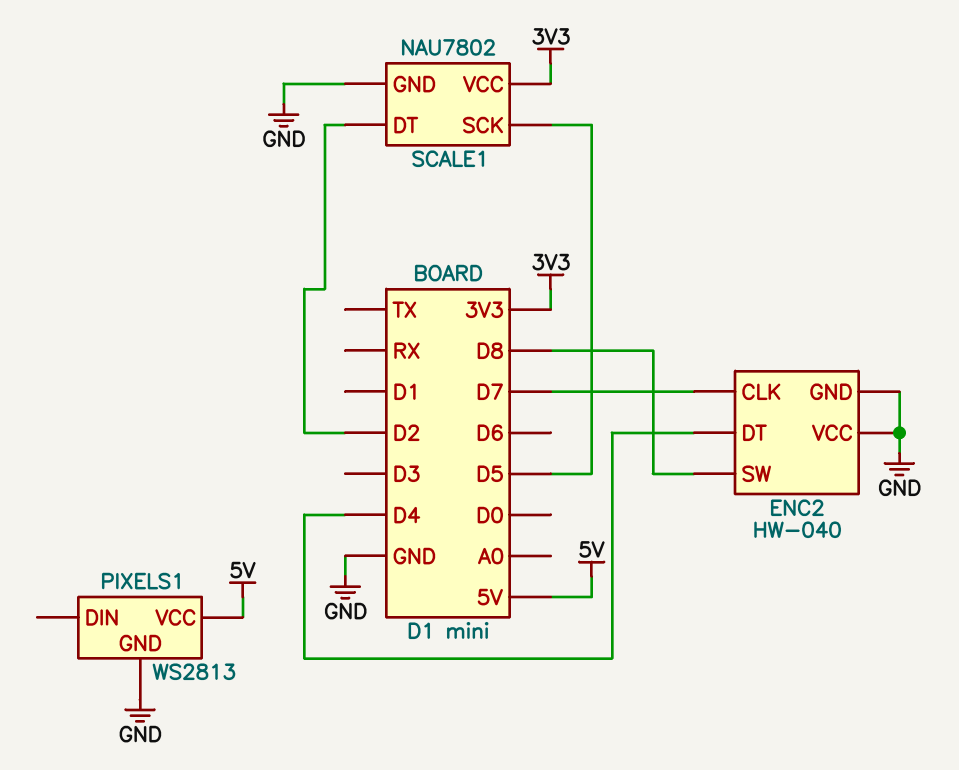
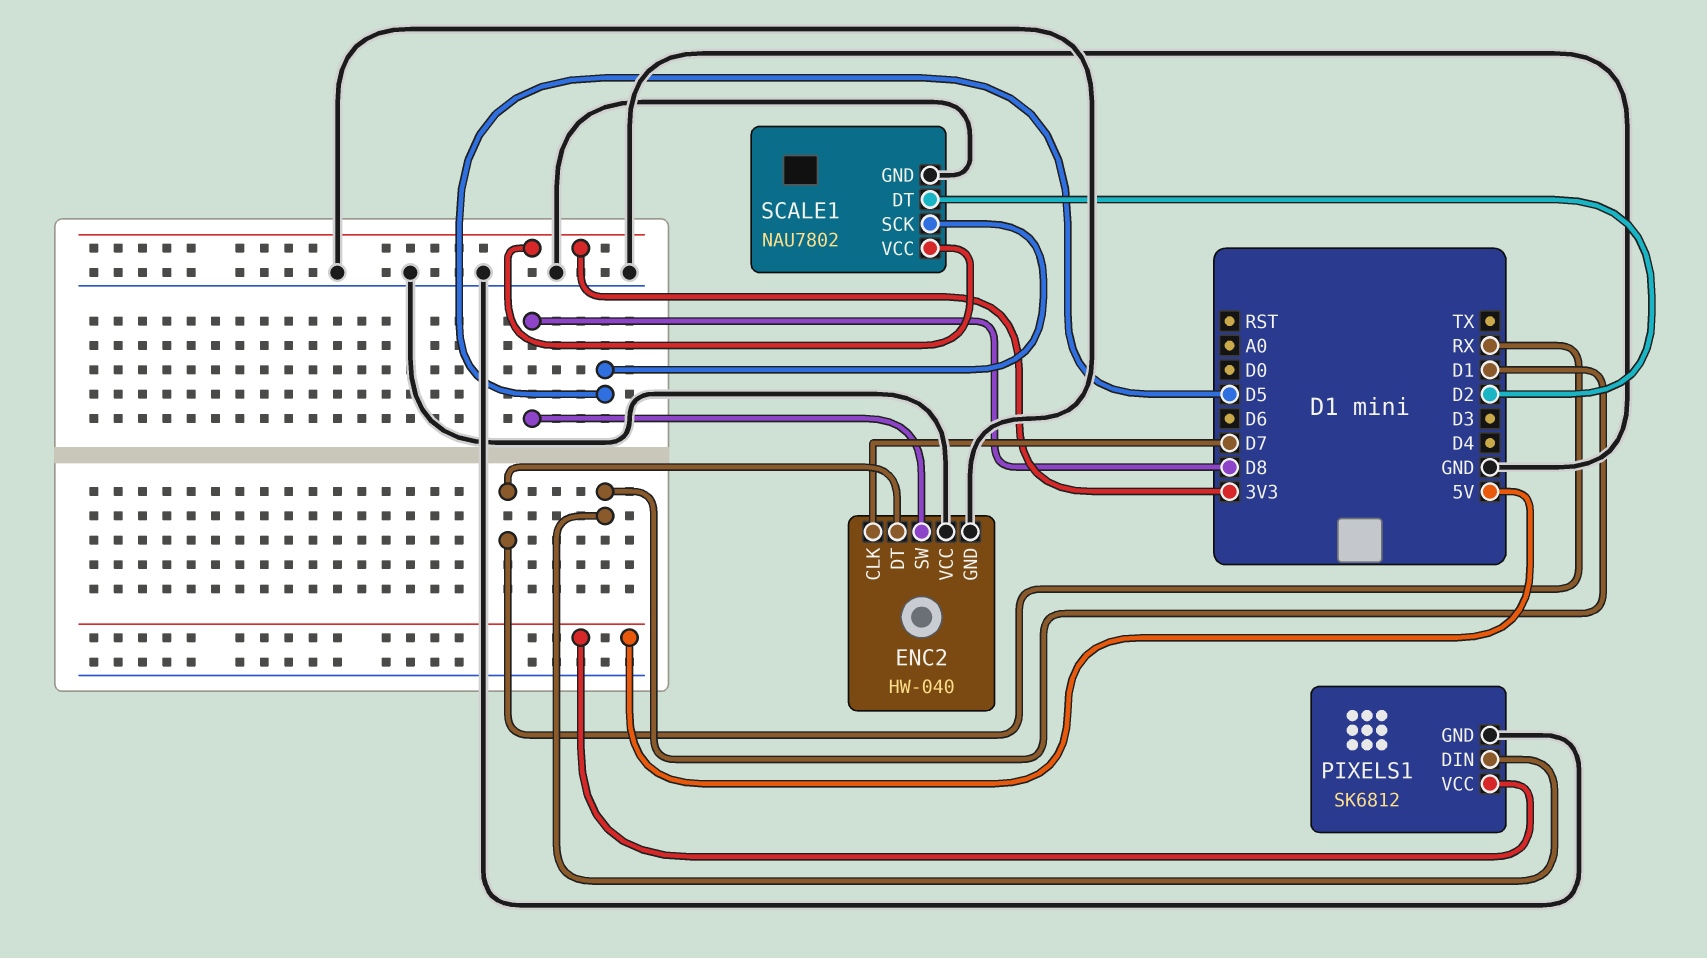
ENC2 pin DT: D4 -> RX
PIXELS1: WS2813 -> SK6812
PIXELS1 pin DIN: none -> D1

